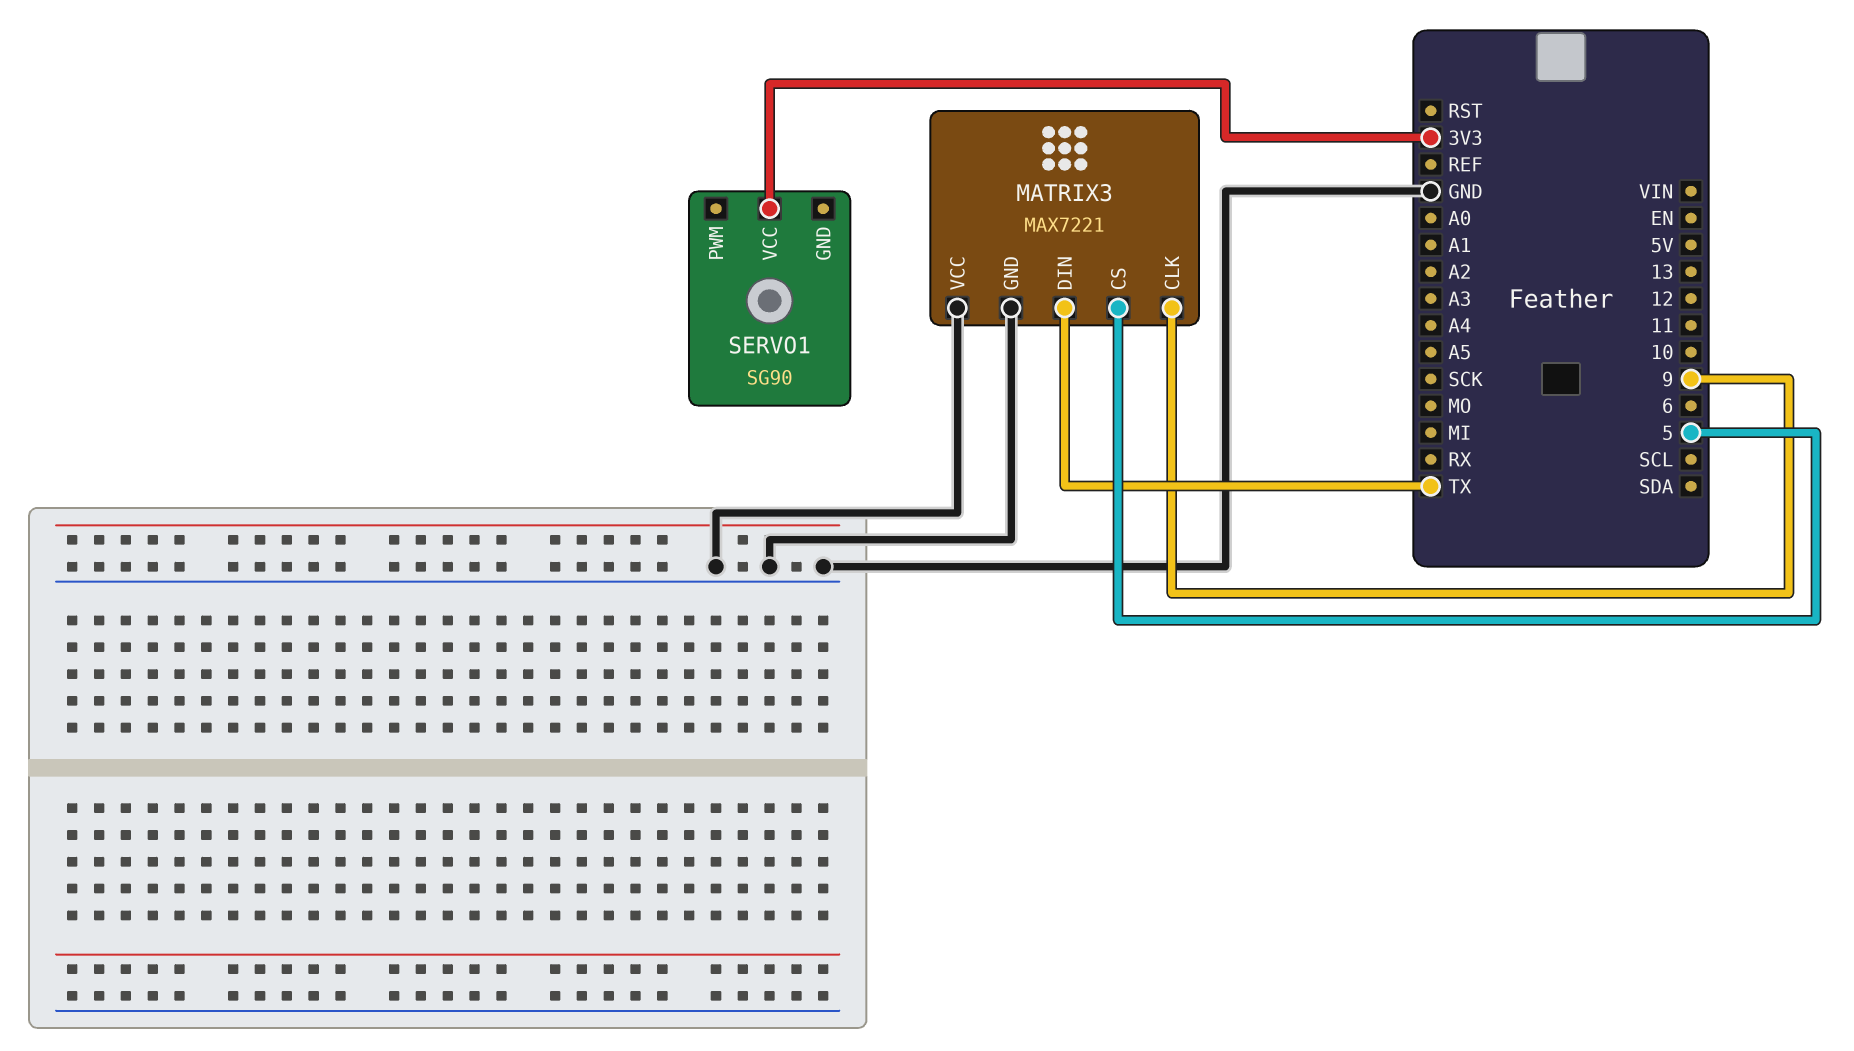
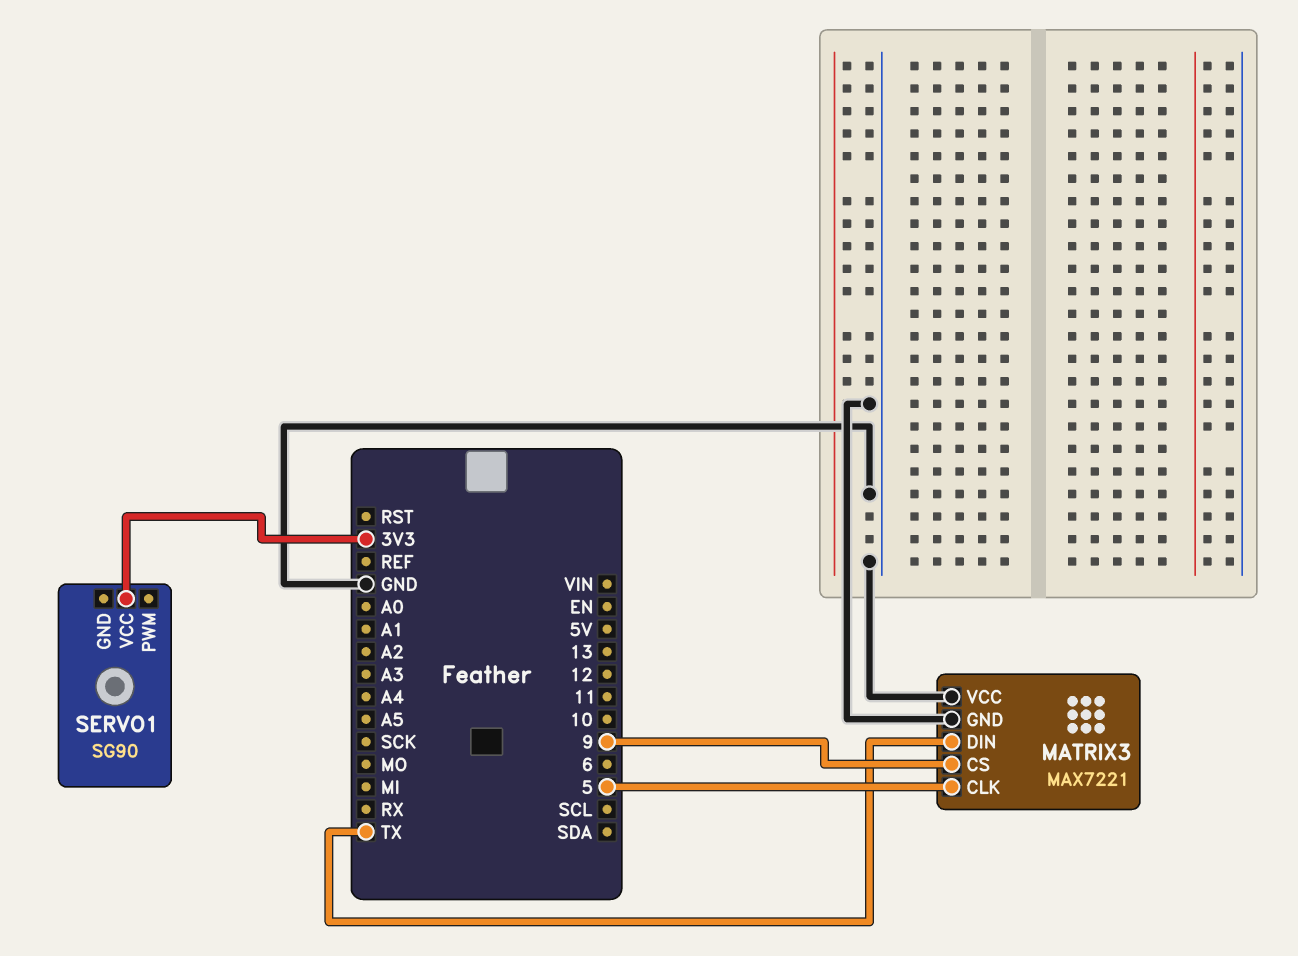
MATRIX3 pin CLK: 9 -> 5
MATRIX3 pin CS: 5 -> 9

